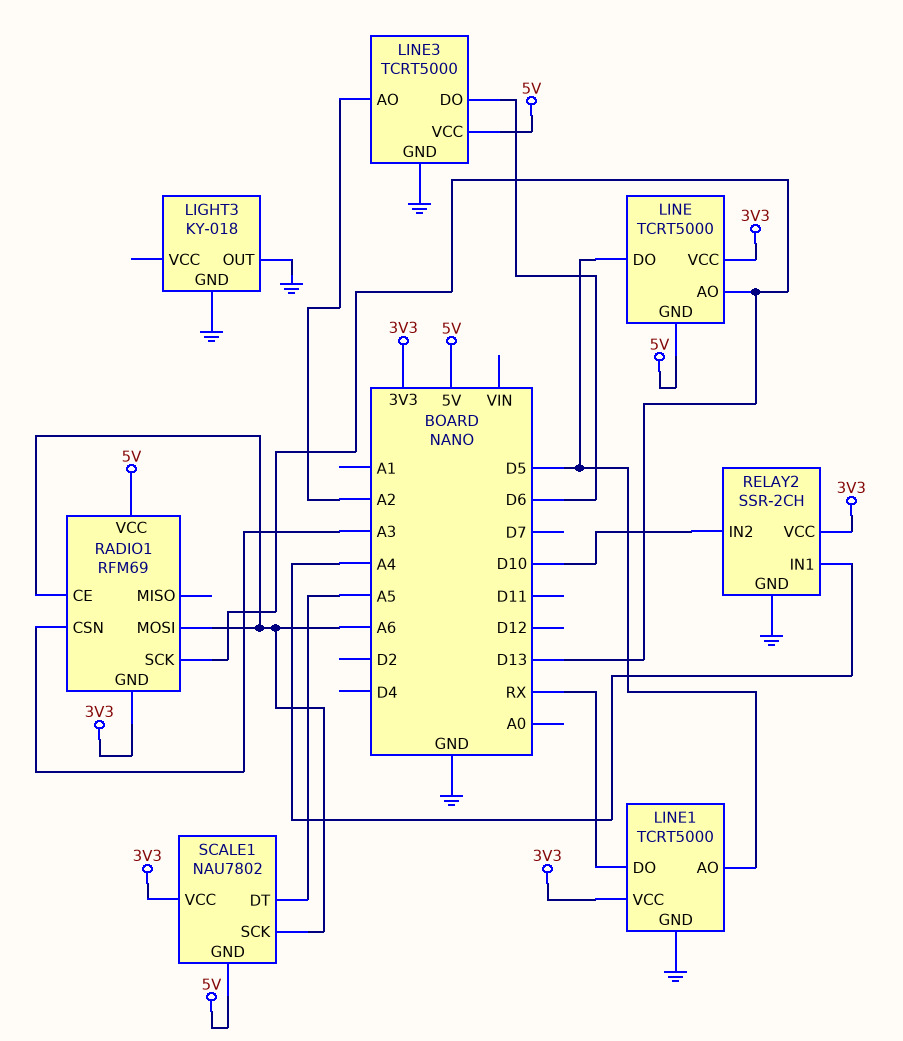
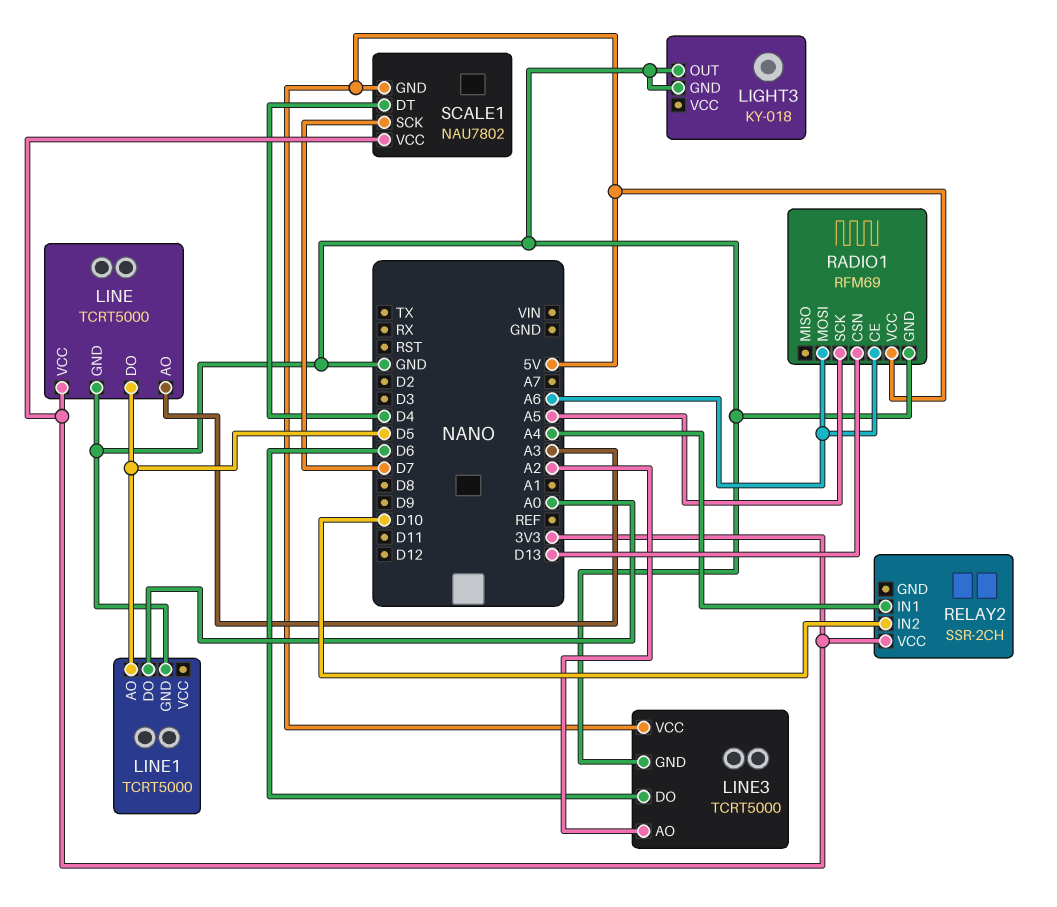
LINE pin AO: D13 -> A3
LINE pin GND: 5V -> GND
LINE1 pin DO: RX -> A0
LINE1 pin VCC: 3V3 -> none
RADIO1 pin CSN: A3 -> D13
RADIO1 pin GND: 3V3 -> GND
RADIO1 pin SCK: D13 -> A5
RELAY2 pin GND: GND -> none
SCALE1 pin DT: A5 -> D4
SCALE1 pin SCK: A6 -> D7

